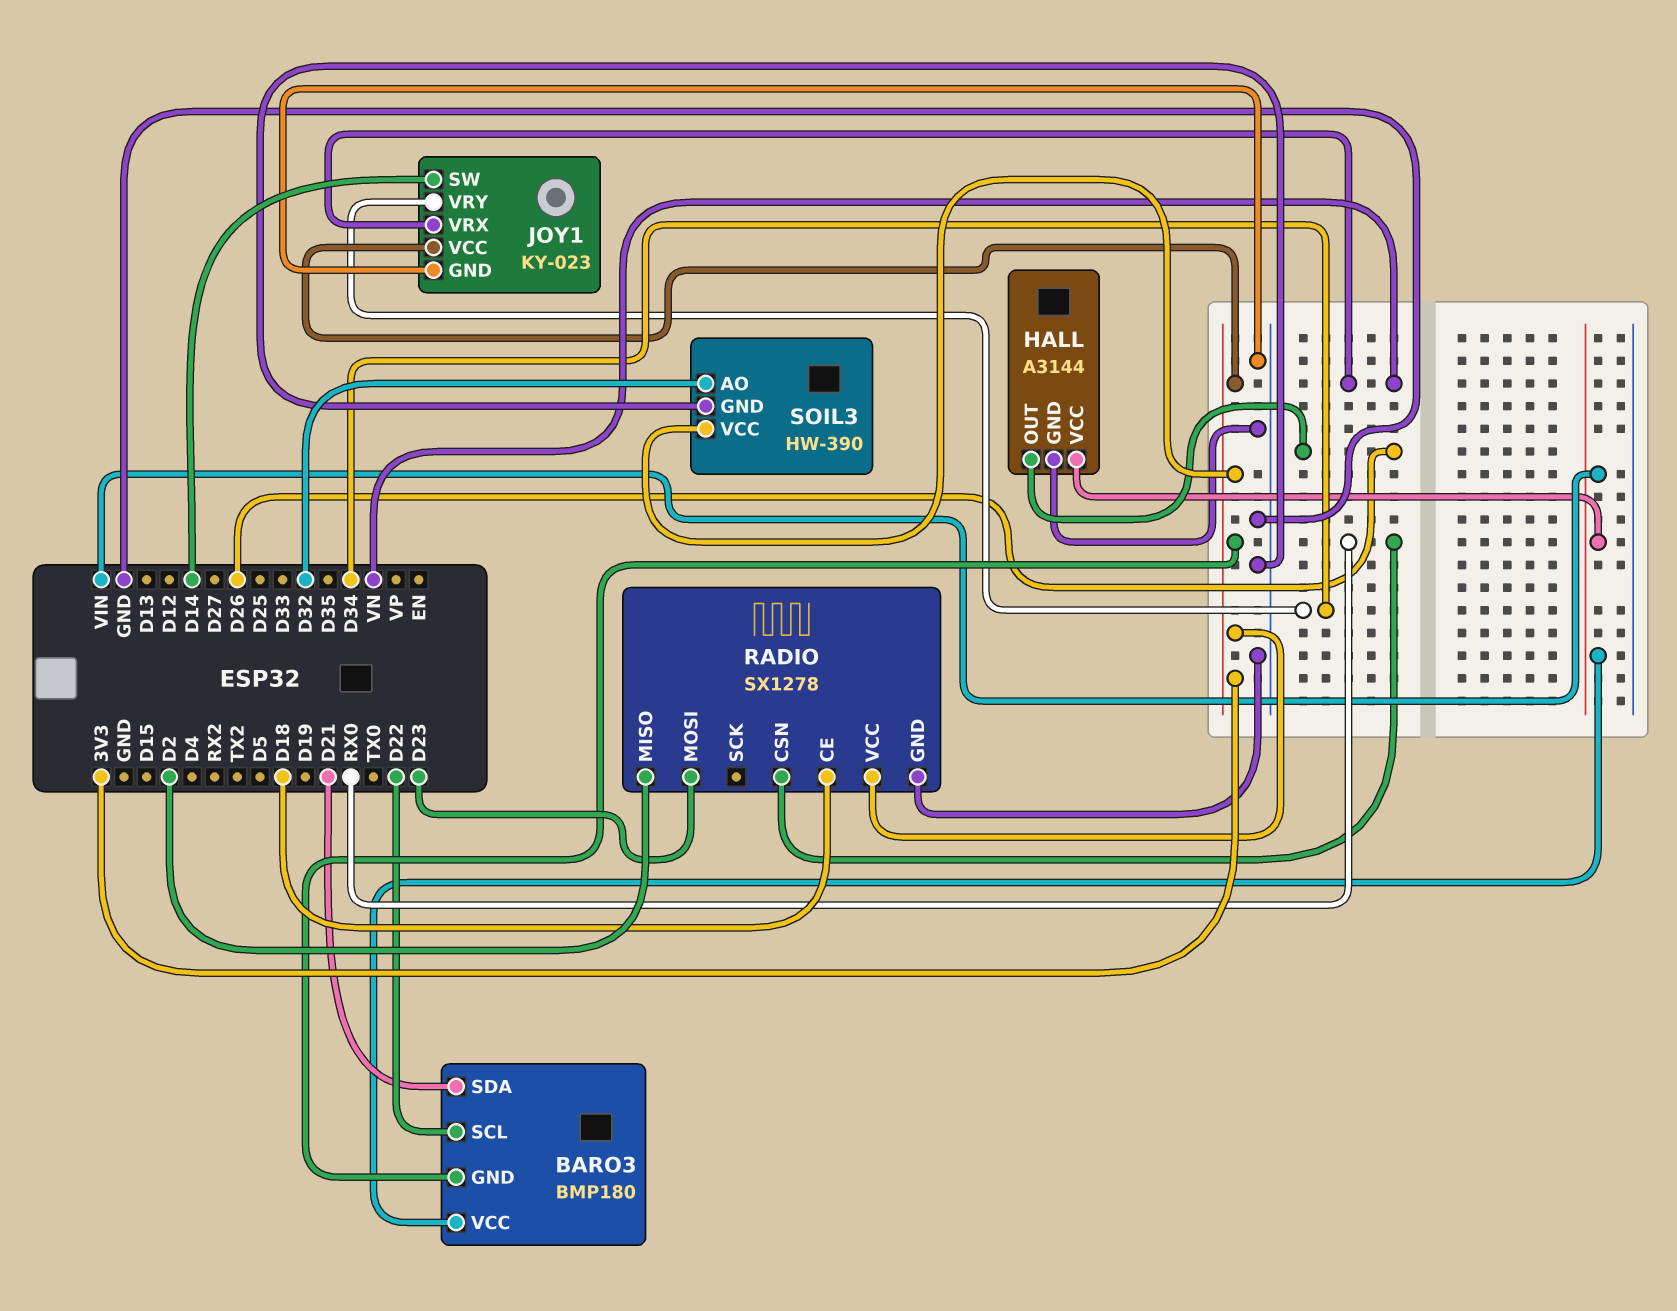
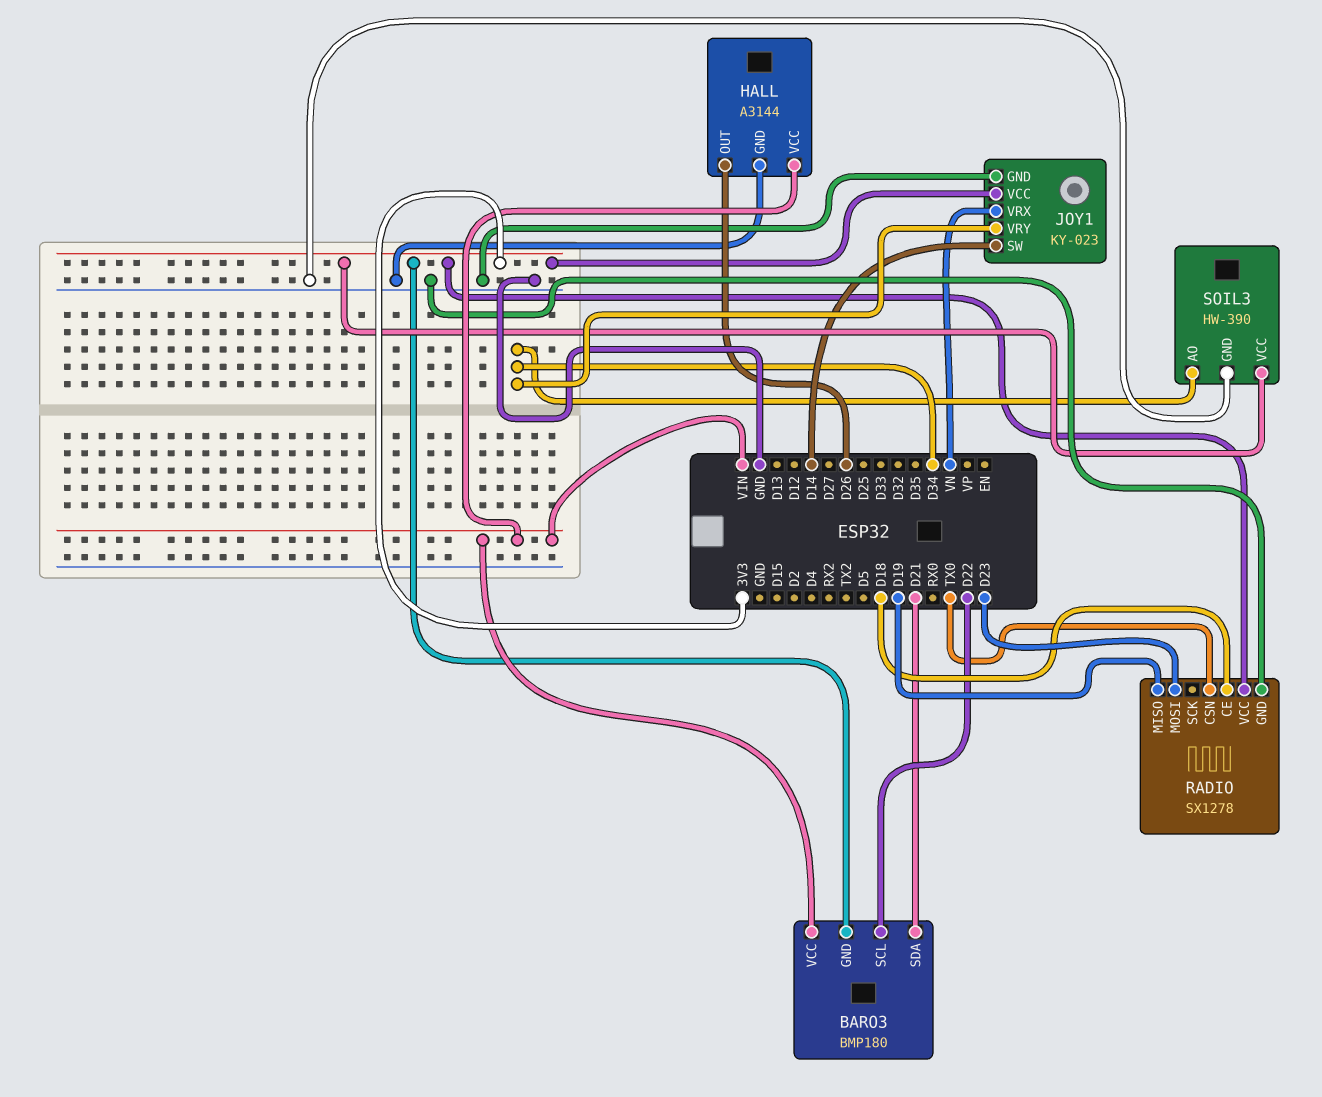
RADIO pin CSN: RX0 -> TX0
RADIO pin MISO: D2 -> D19
SOIL3 pin AO: D32 -> D34

